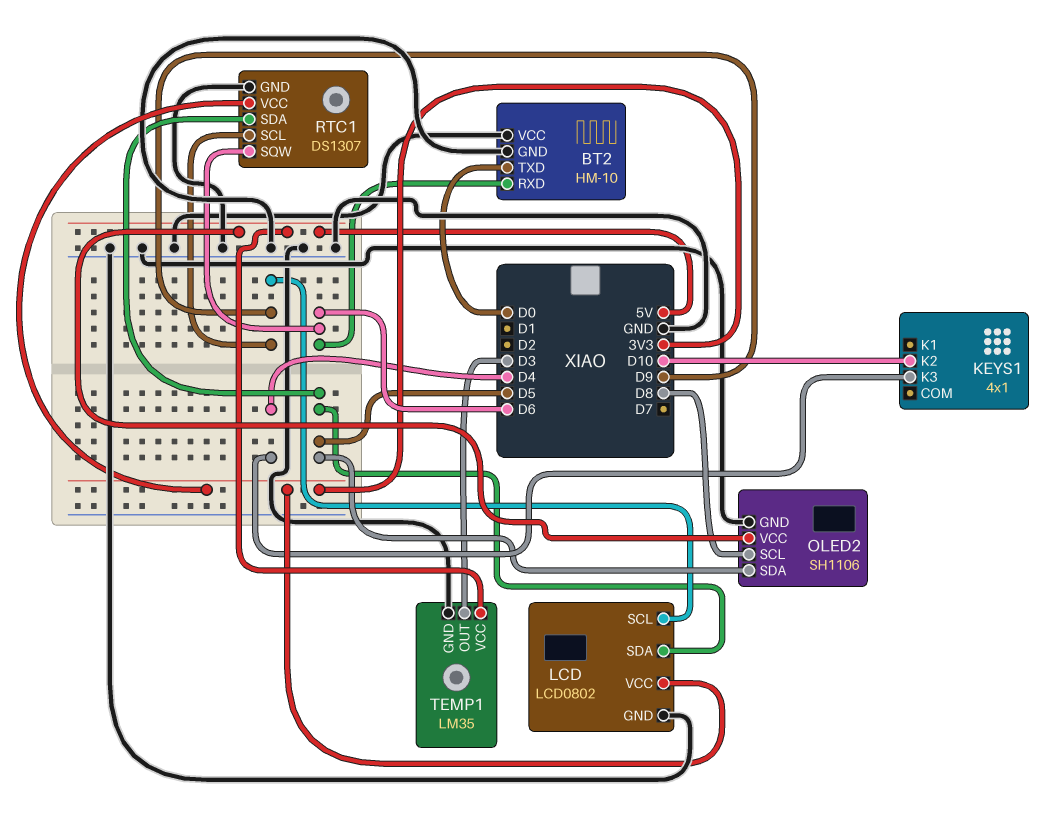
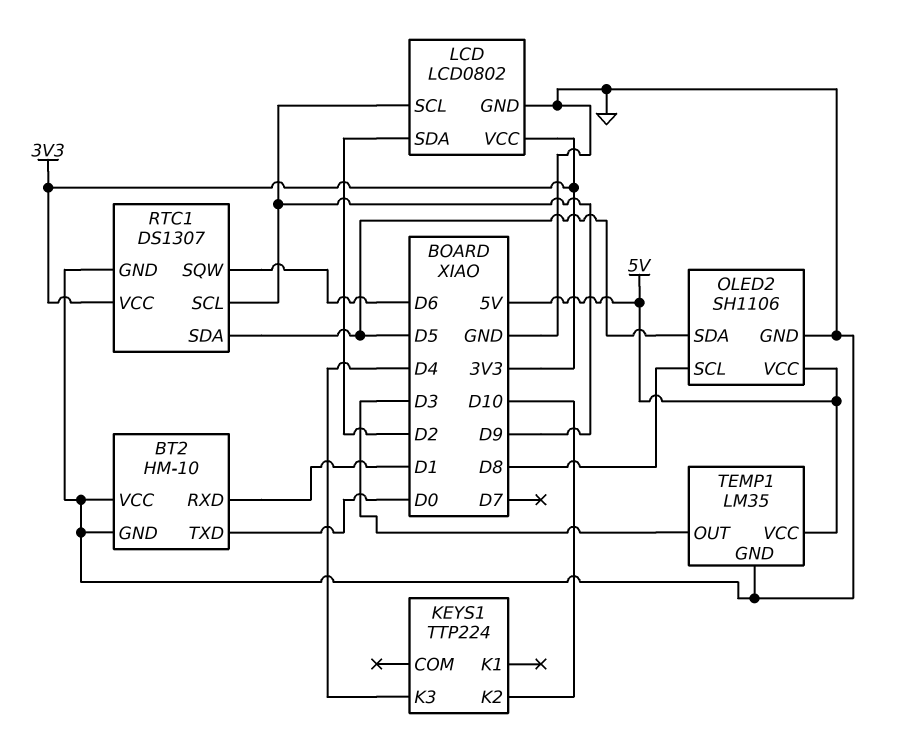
BT2 pin RXD: D6 -> D1
KEYS1: 4x1 -> TTP224
LCD pin SDA: D5 -> D2

